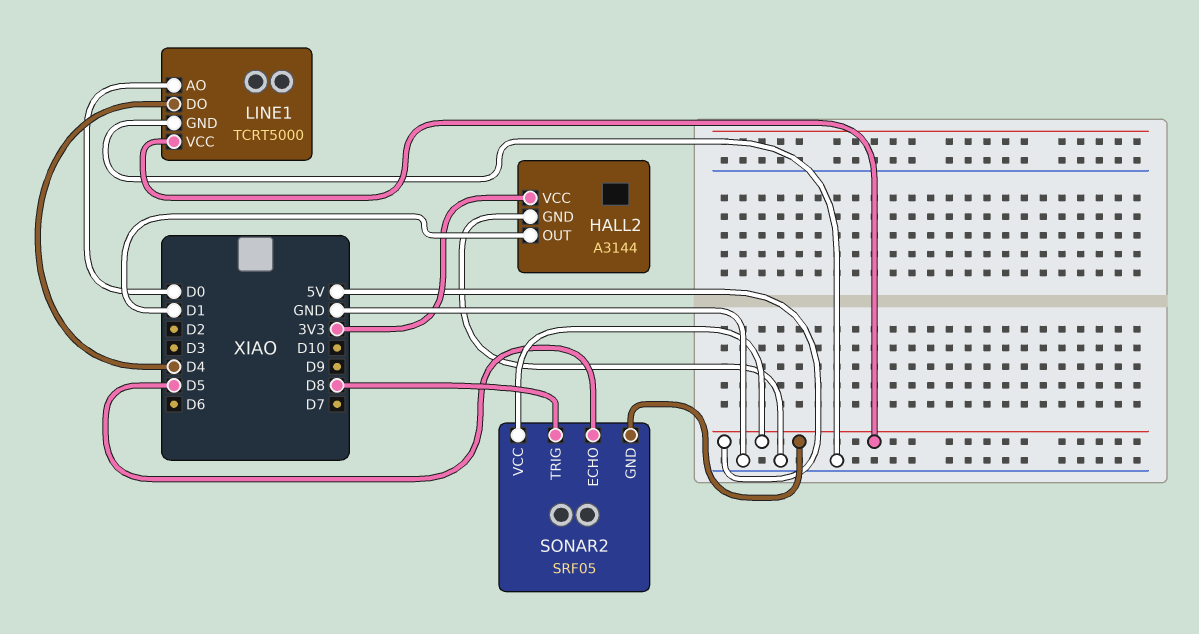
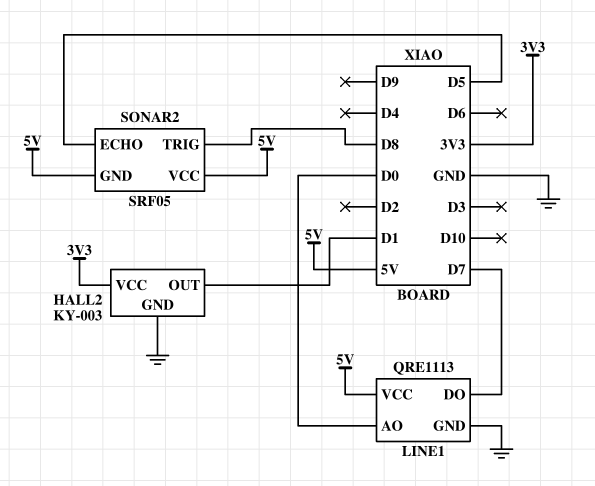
HALL2: A3144 -> KY-003
LINE1: TCRT5000 -> QRE1113
LINE1 pin DO: D4 -> D7

